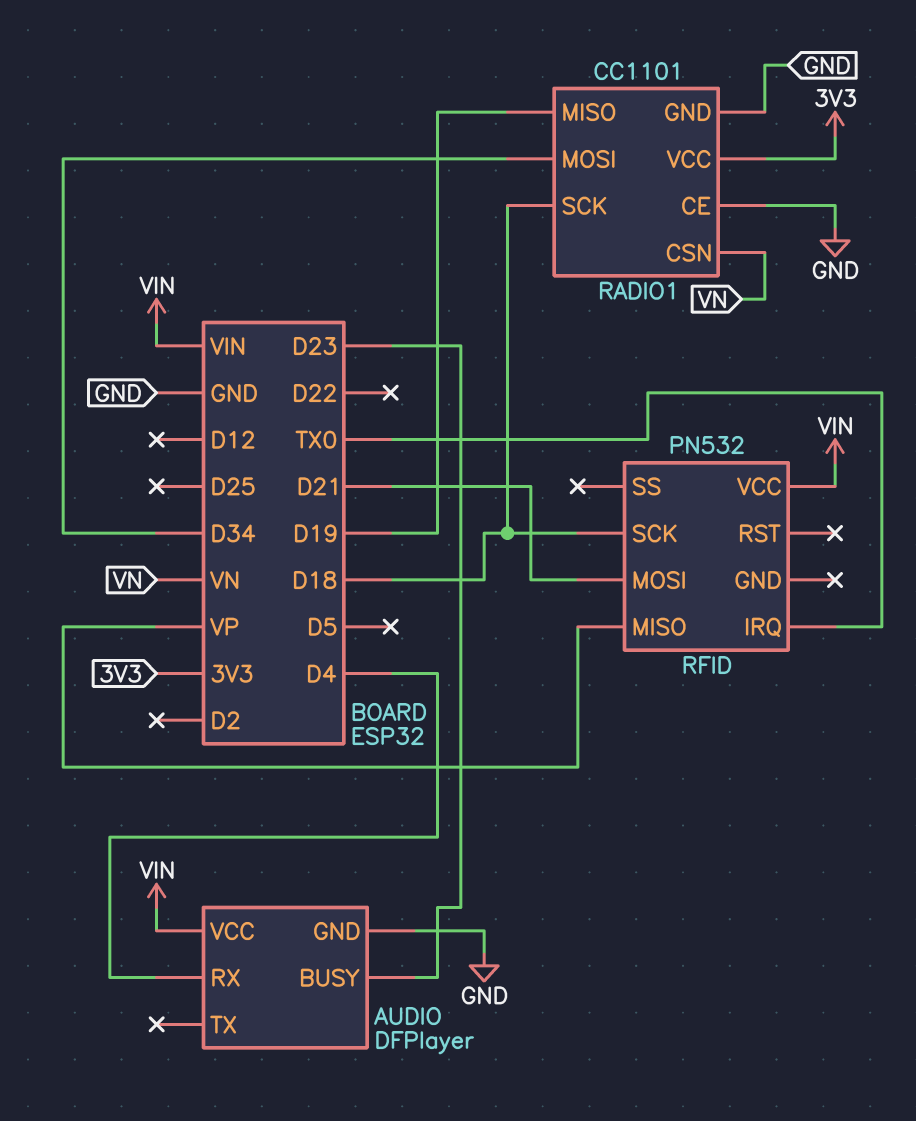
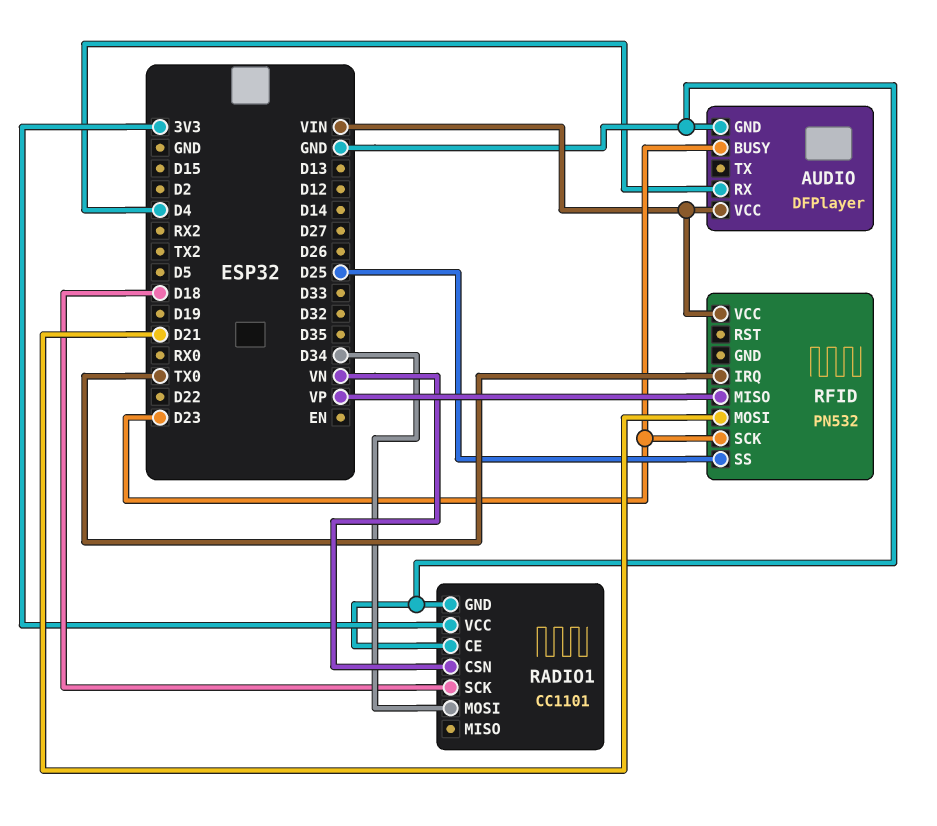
RADIO1 pin MISO: D19 -> none
RFID pin SCK: D18 -> D23
RFID pin SS: none -> D25

